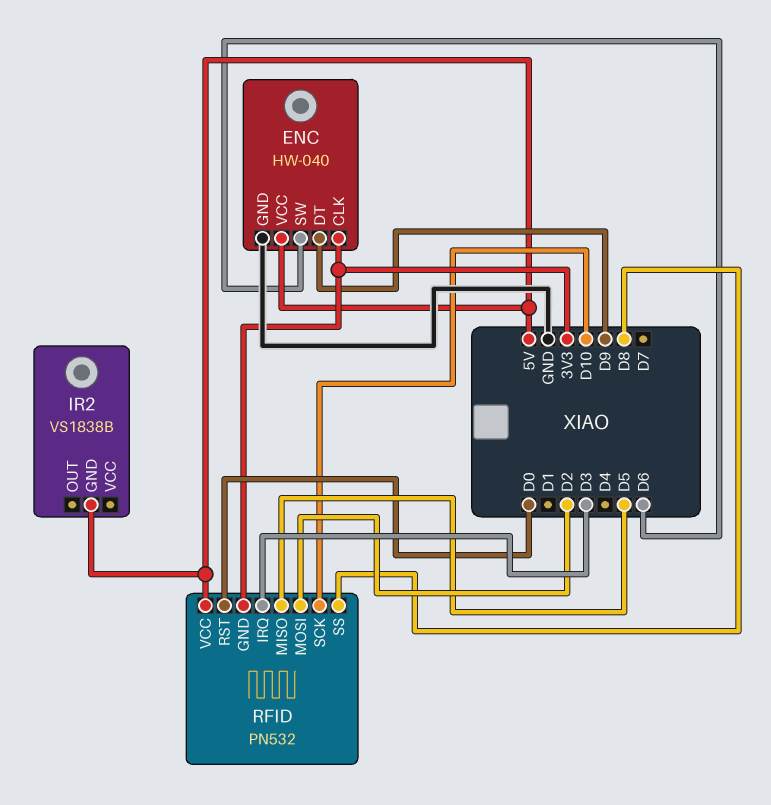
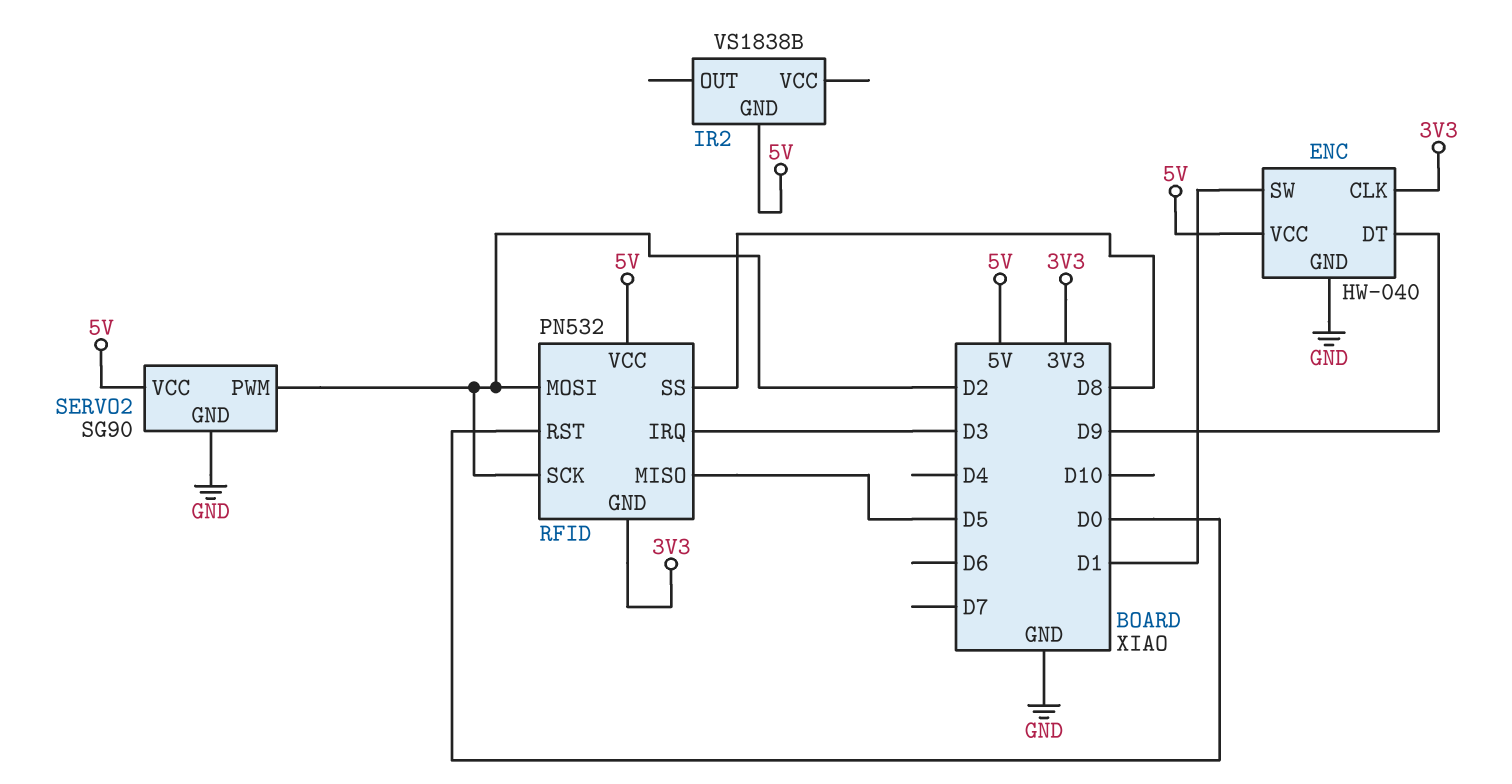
ENC pin SW: D6 -> D1
RFID pin SCK: D10 -> D2
SERVO2: none -> SG90
SERVO2 pin GND: none -> GND
SERVO2 pin PWM: none -> D2
SERVO2 pin VCC: none -> 5V

